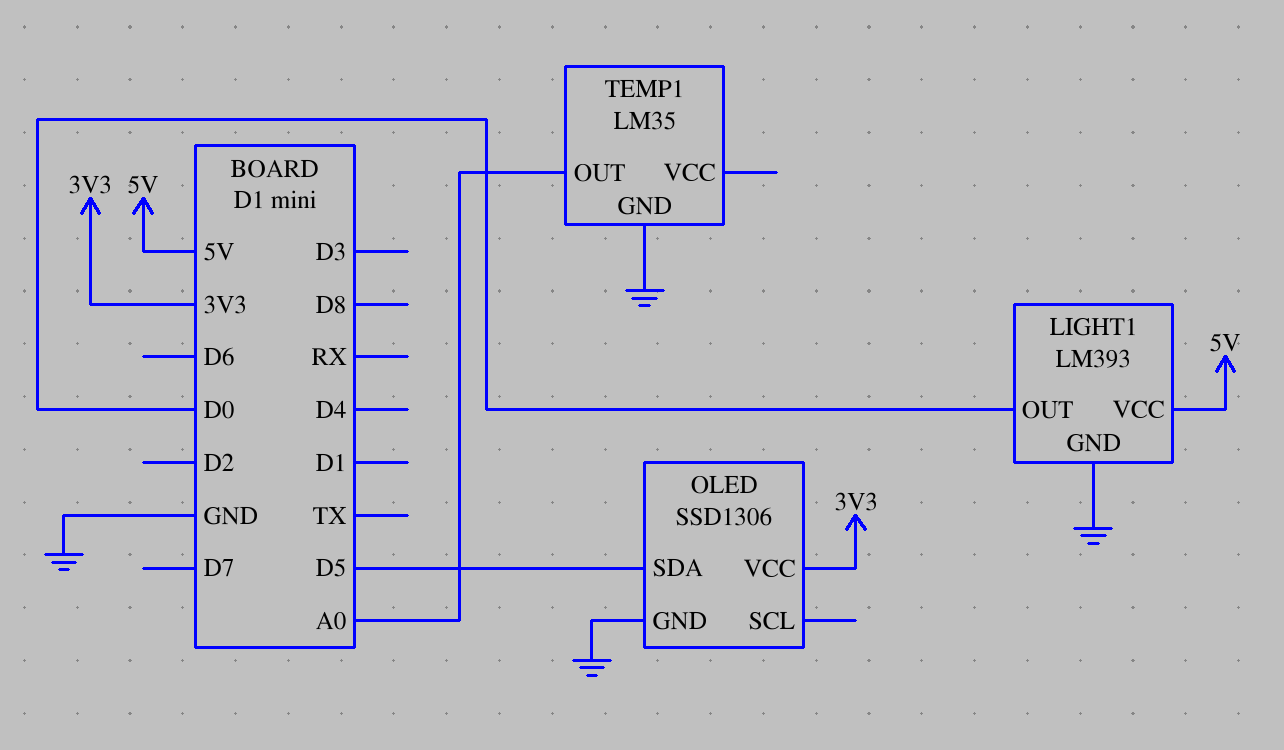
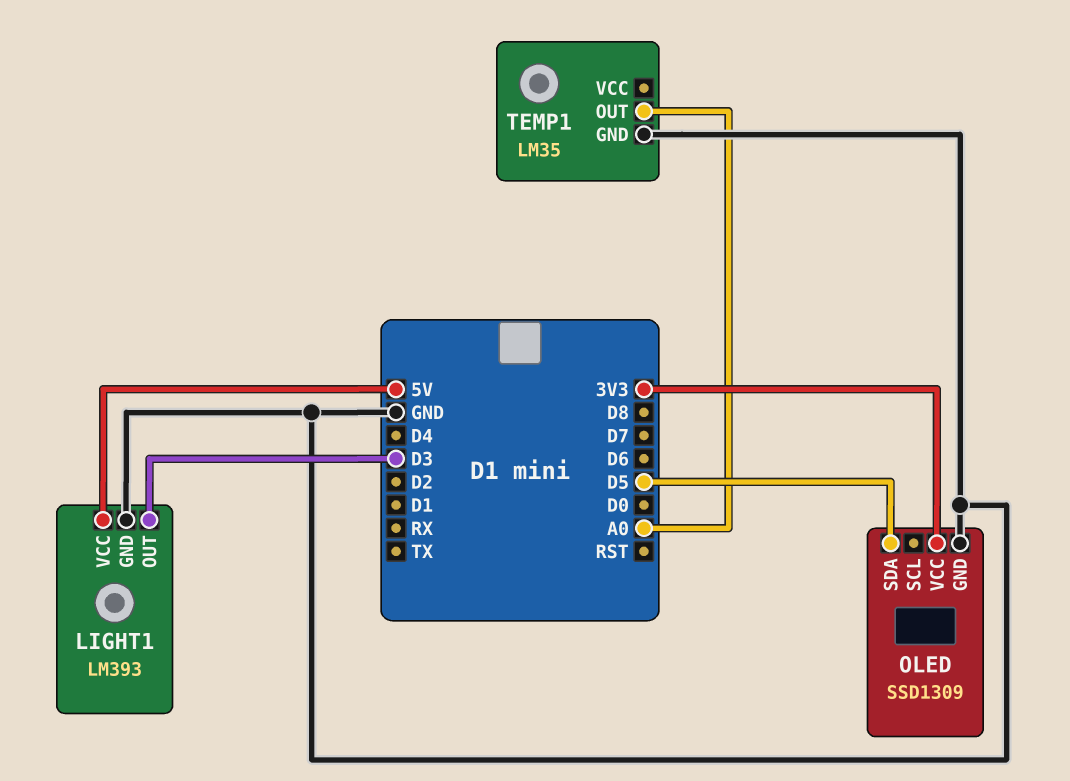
LIGHT1 pin OUT: D0 -> D3
OLED: SSD1306 -> SSD1309

